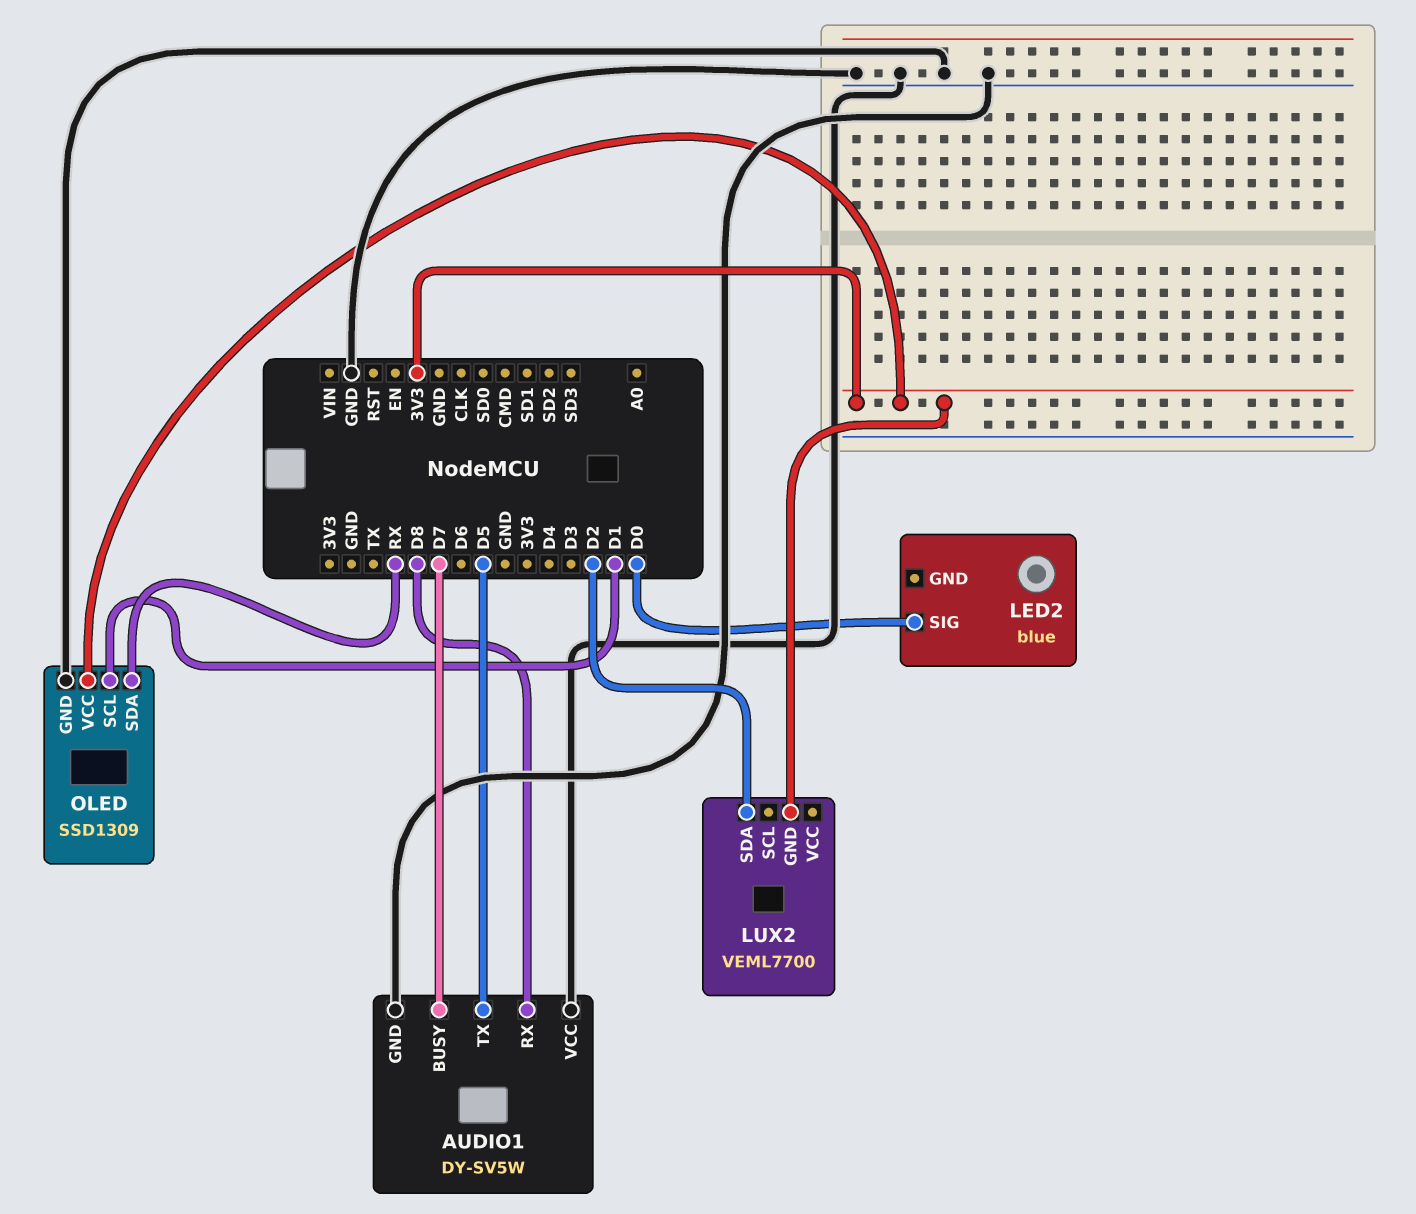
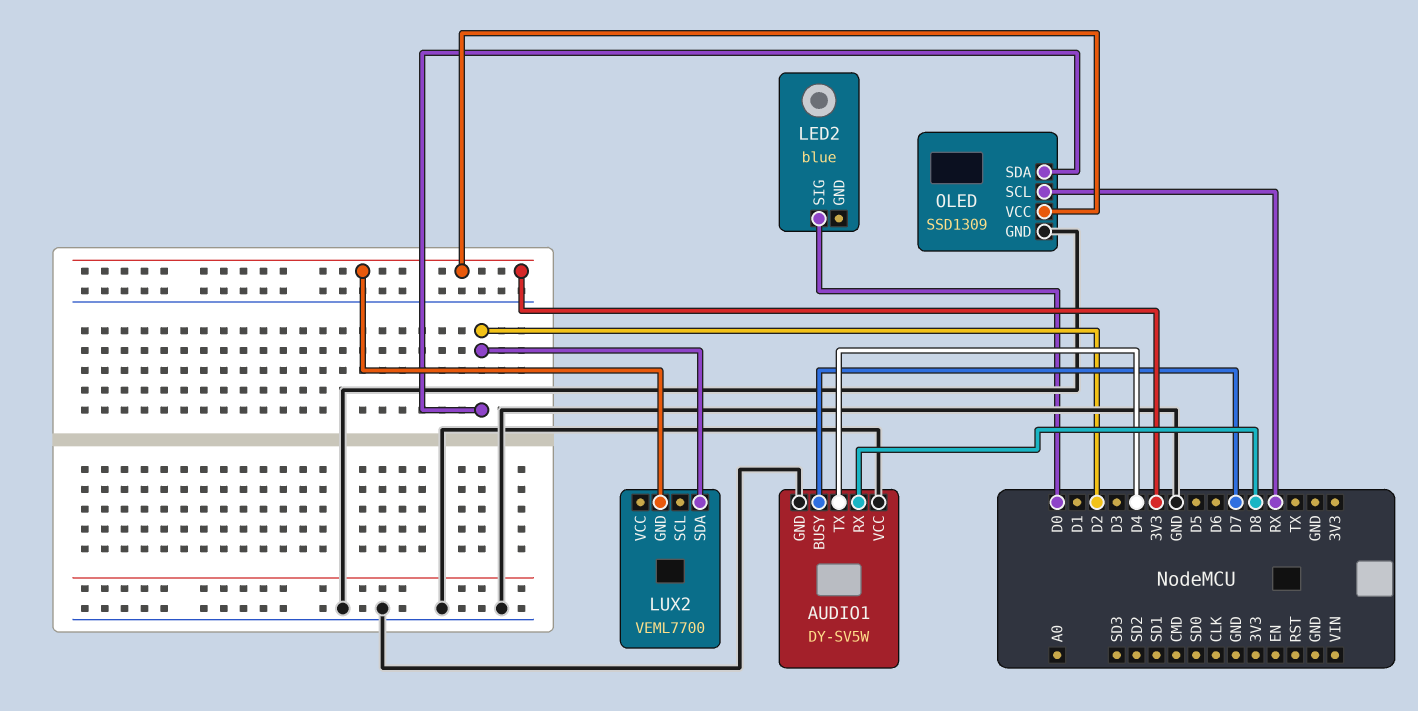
AUDIO1 pin TX: D5 -> D4
OLED pin SCL: D1 -> RX
OLED pin SDA: RX -> D2

